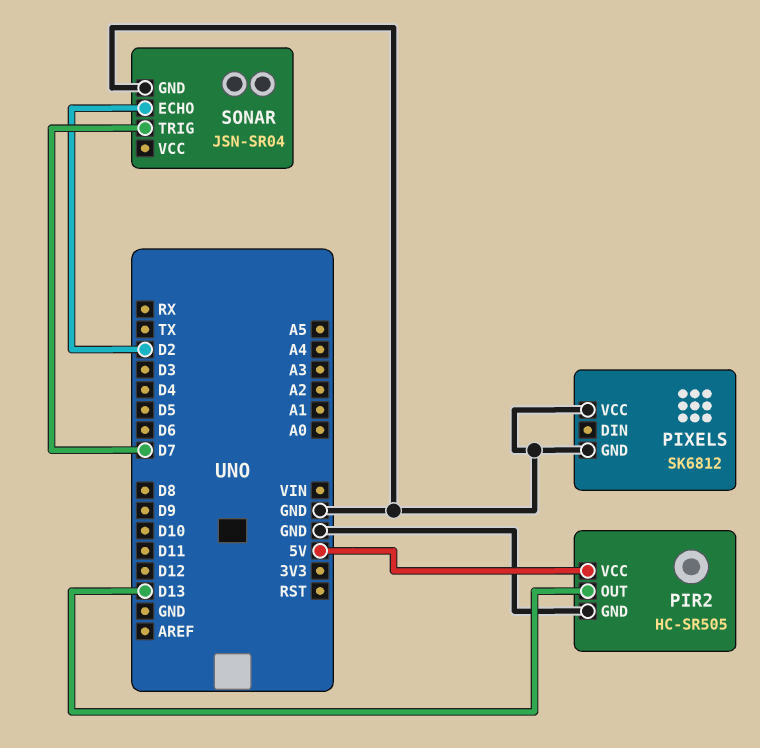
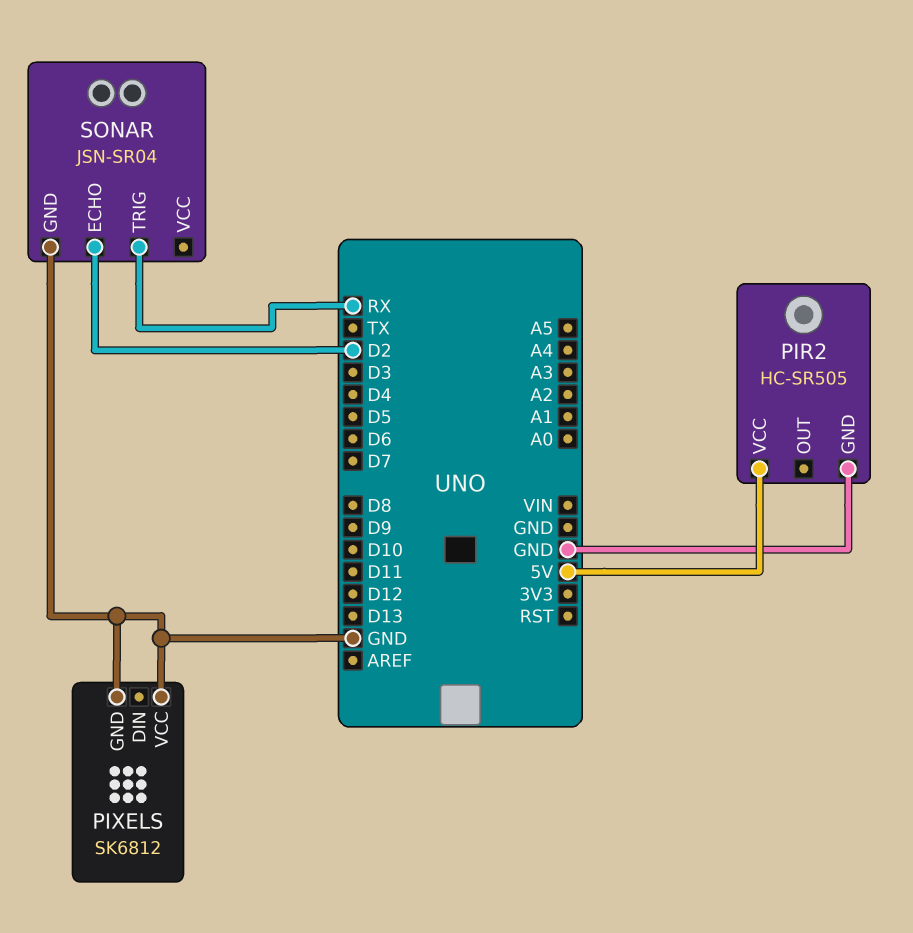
PIR2 pin OUT: D13 -> none
SONAR pin TRIG: D7 -> RX

